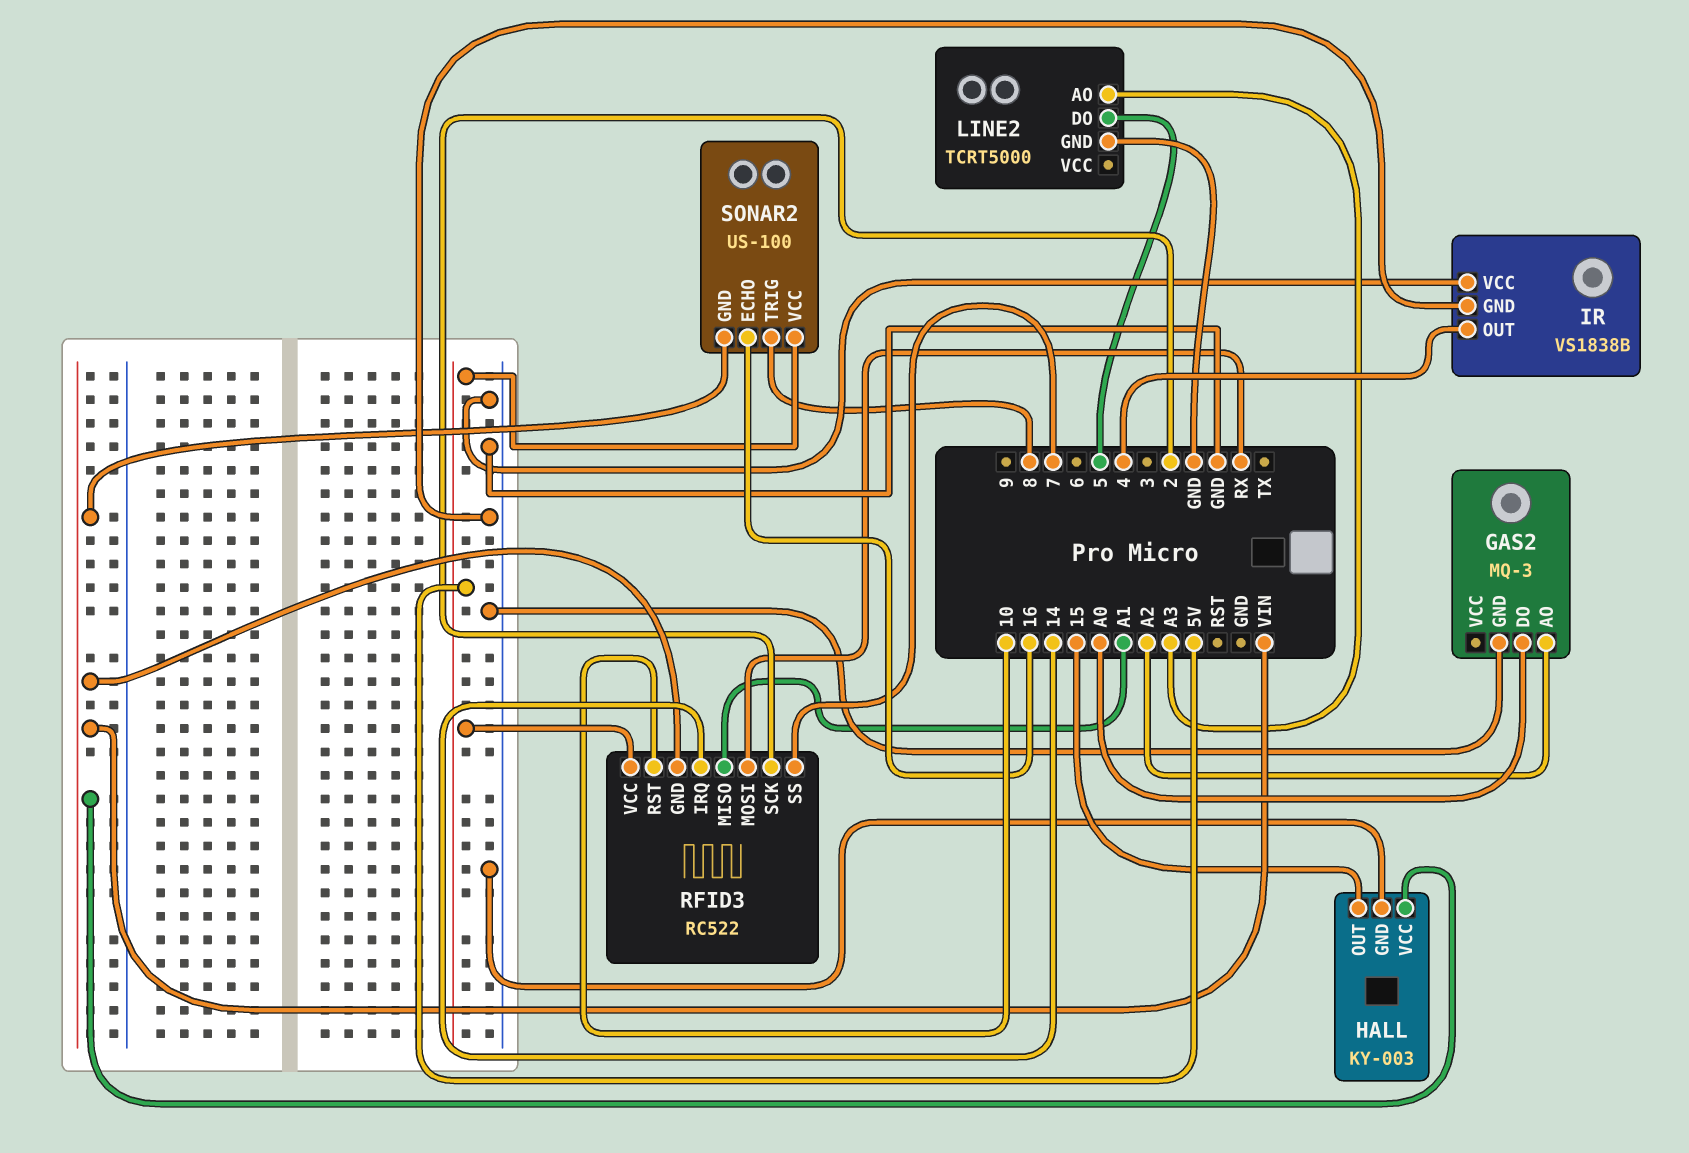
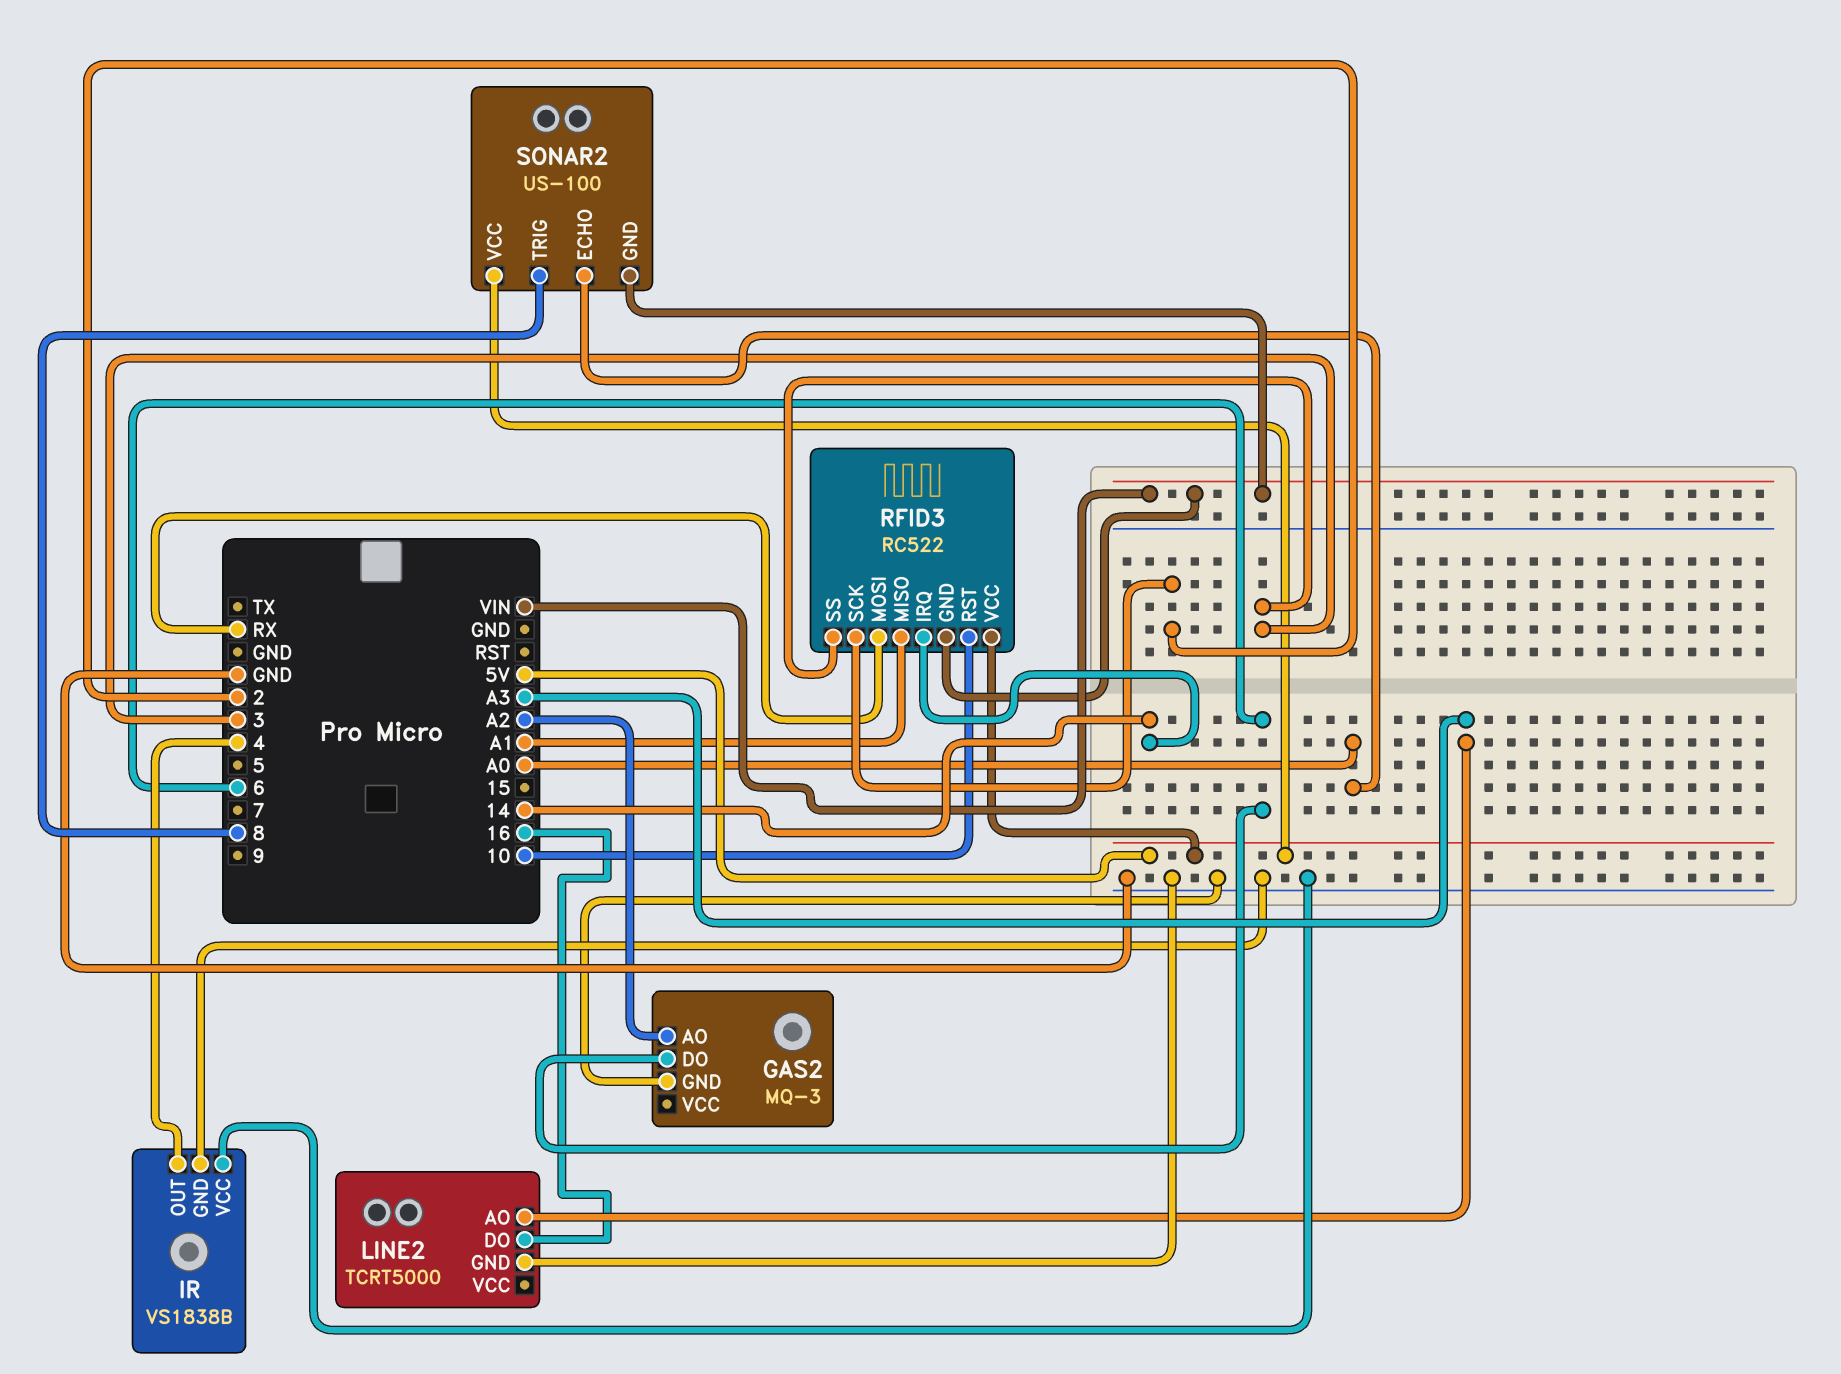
GAS2 pin DO: A0 -> 6
HALL: KY-003 -> none
HALL pin GND: GND -> none
HALL pin OUT: 15 -> none
HALL pin VCC: VIN -> none
LINE2 pin DO: 5 -> 16
RFID3 pin SS: 7 -> 3
SONAR2 pin ECHO: 16 -> A0

